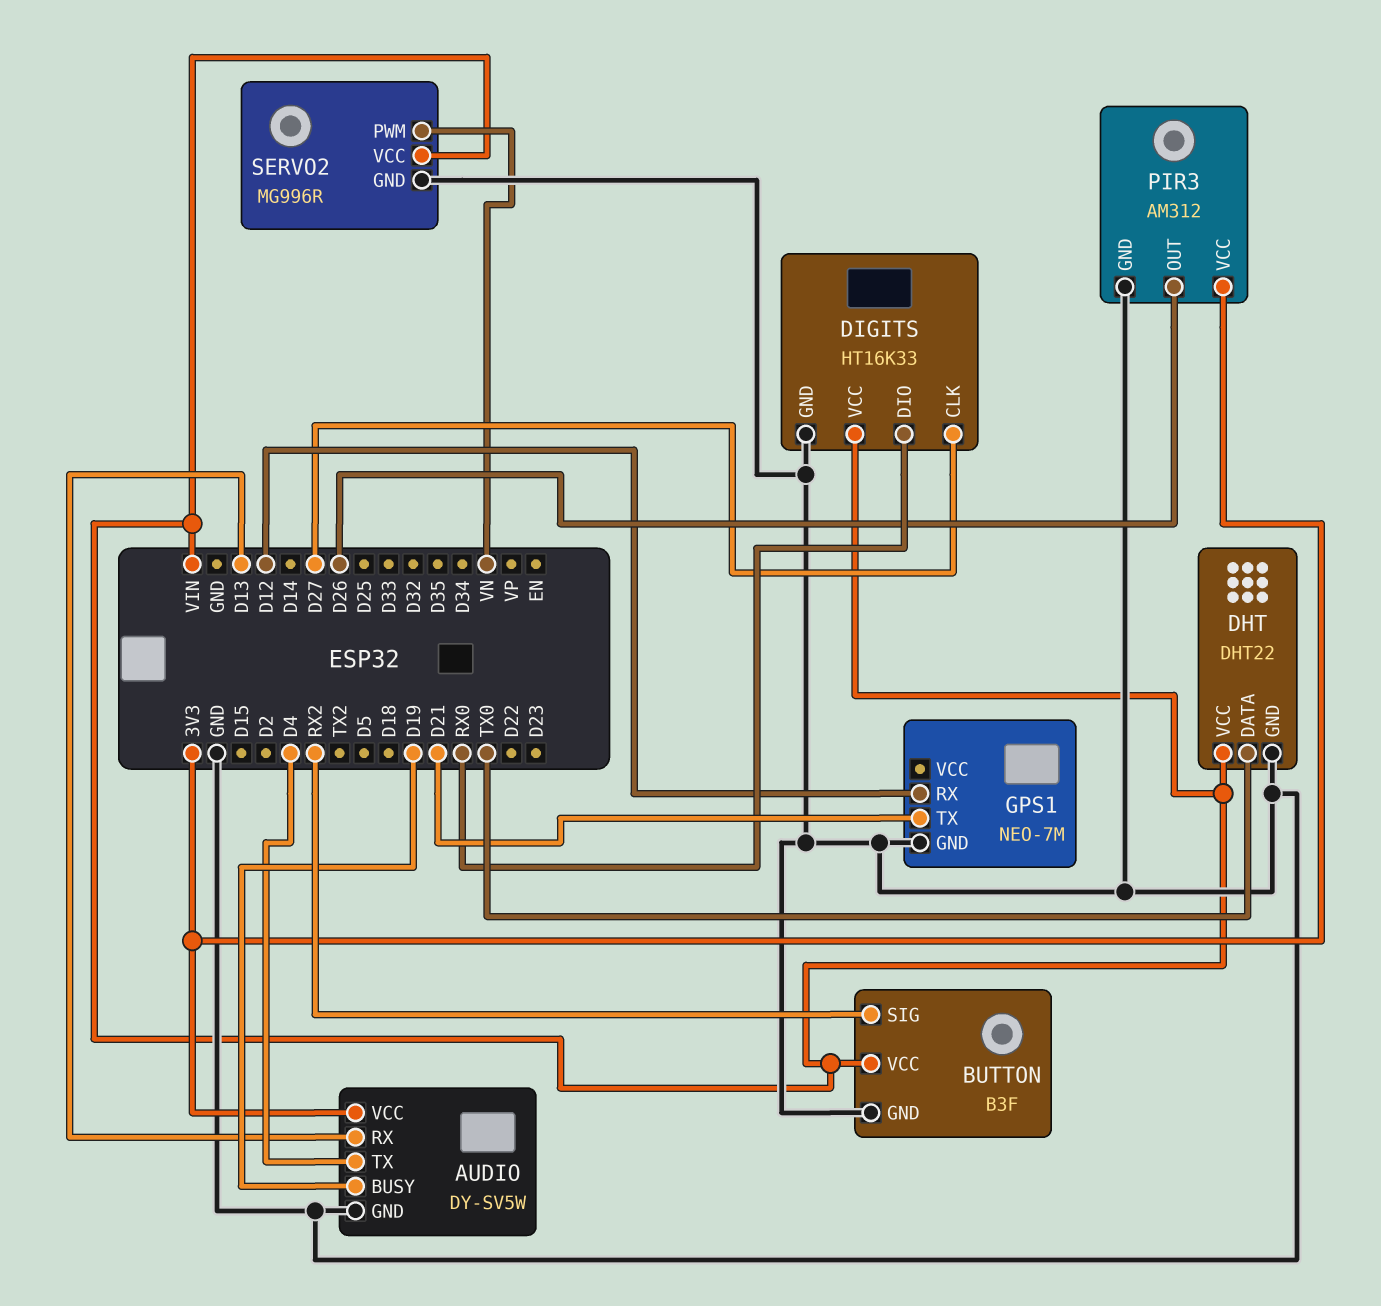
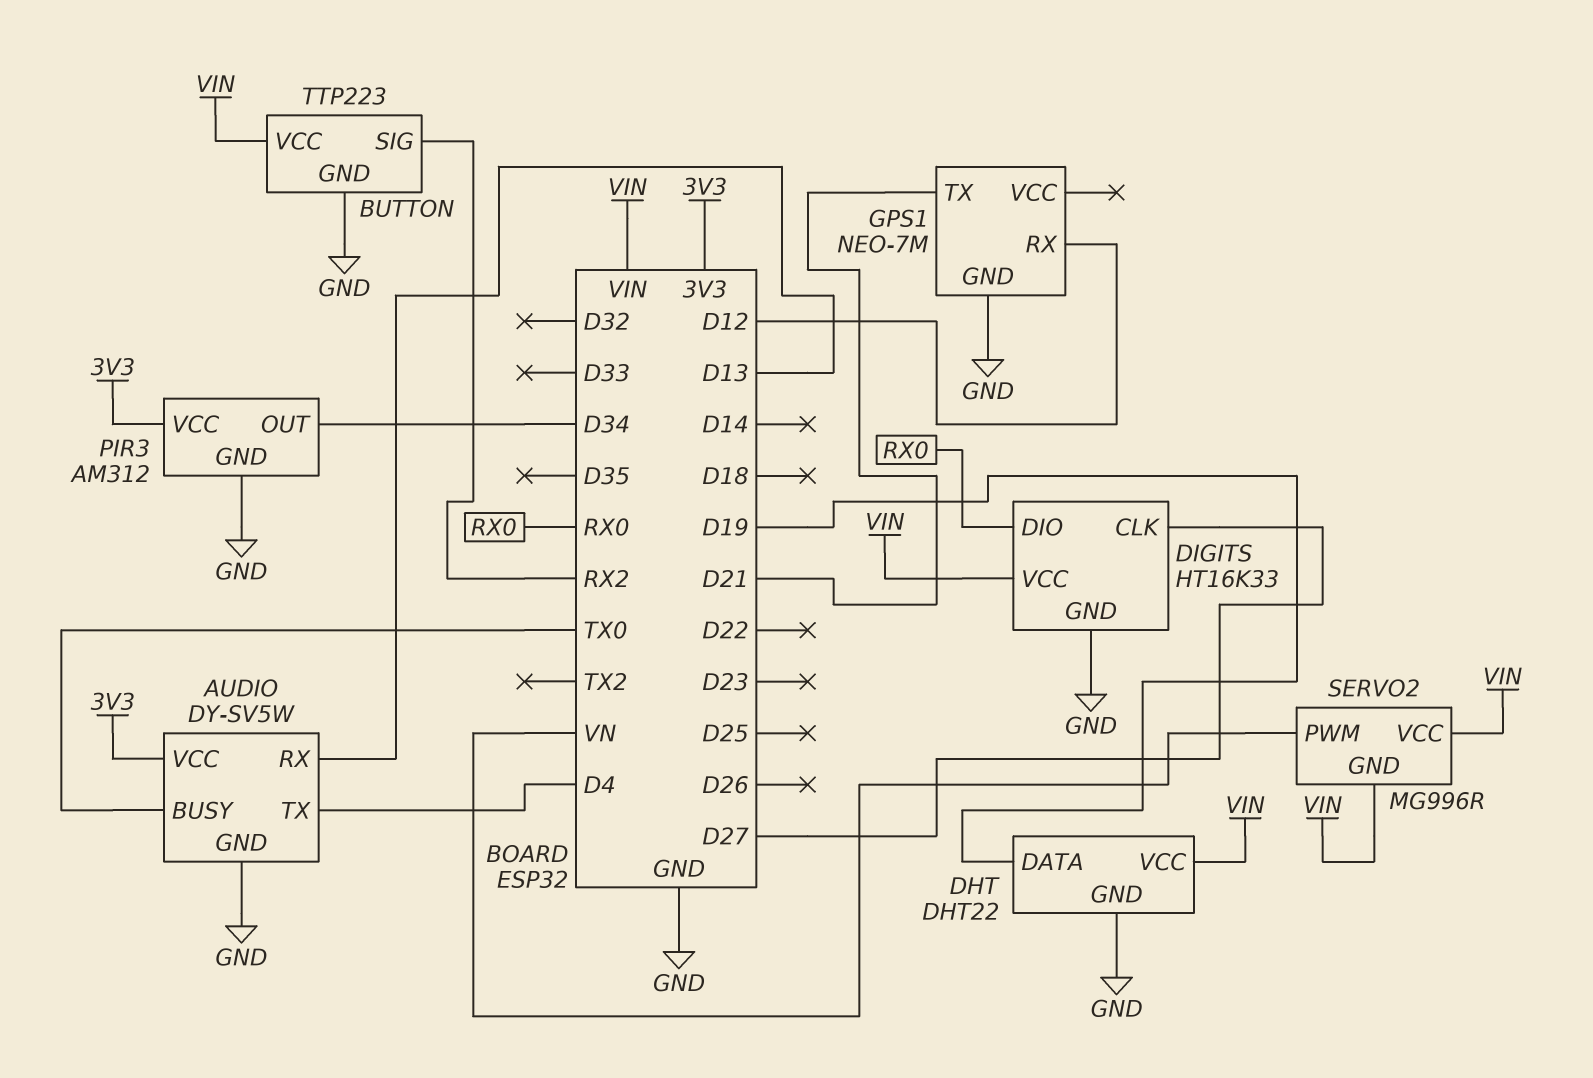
AUDIO pin BUSY: D19 -> TX0
BUTTON: B3F -> TTP223
DHT pin DATA: TX0 -> D19
PIR3 pin OUT: D26 -> D34
SERVO2 pin GND: GND -> VIN

